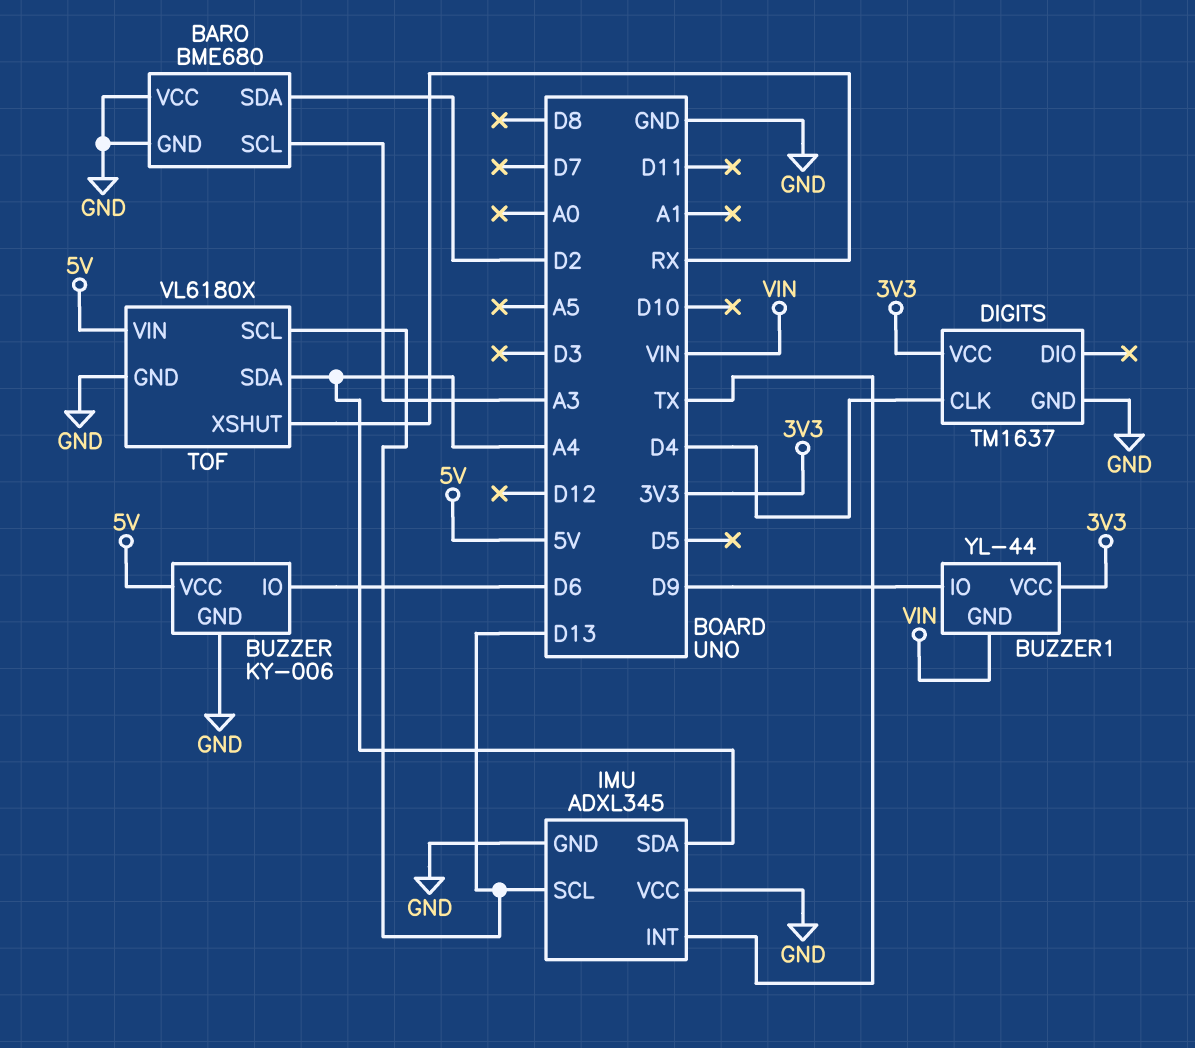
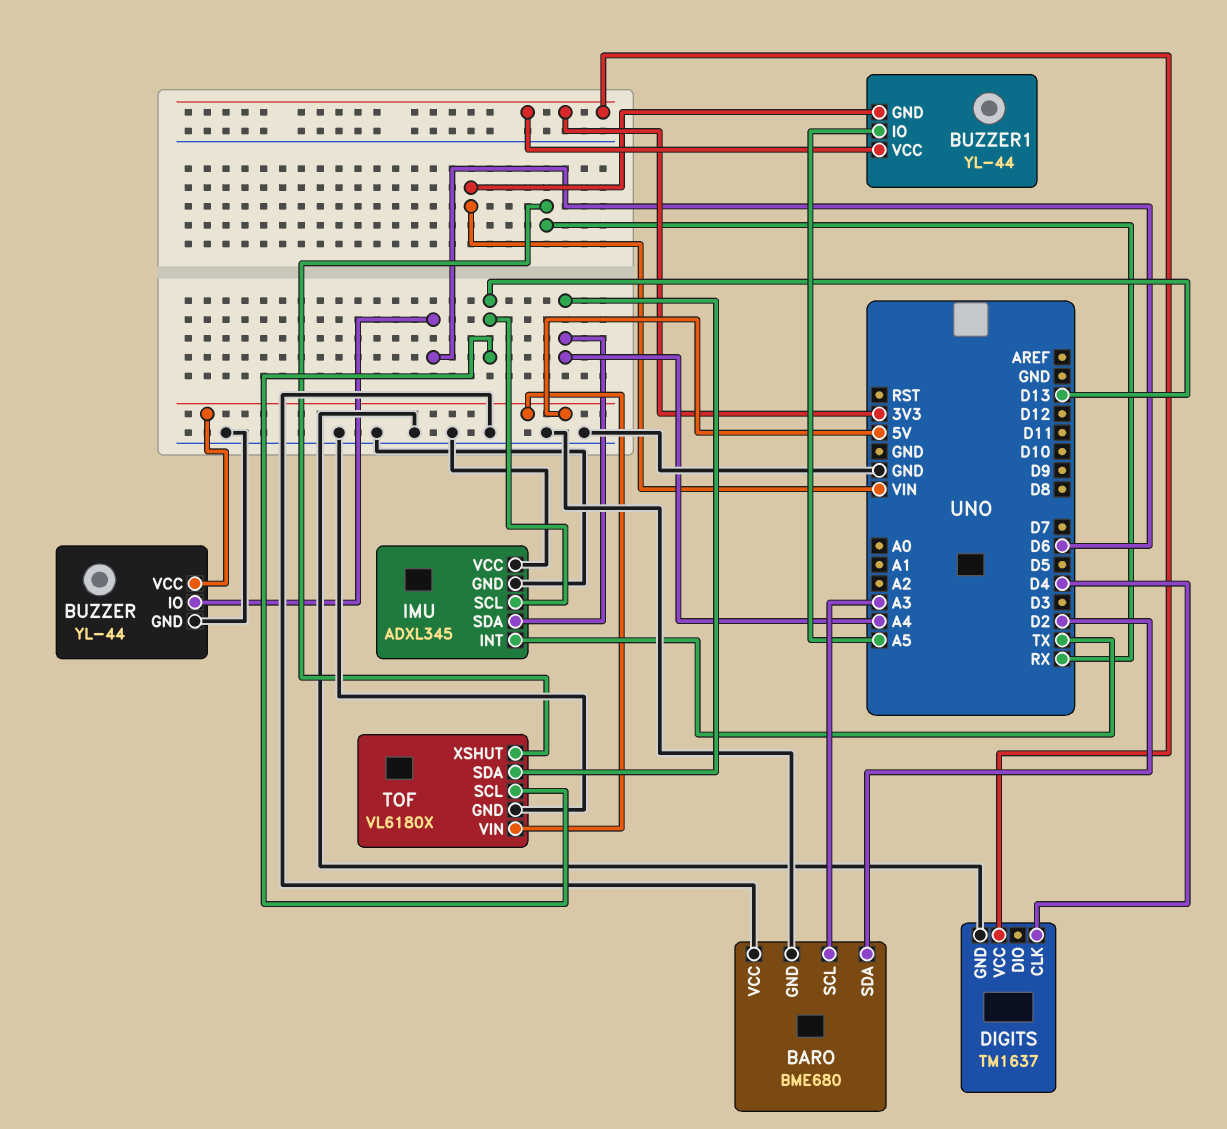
BUZZER: KY-006 -> YL-44
BUZZER1 pin IO: D9 -> A5

